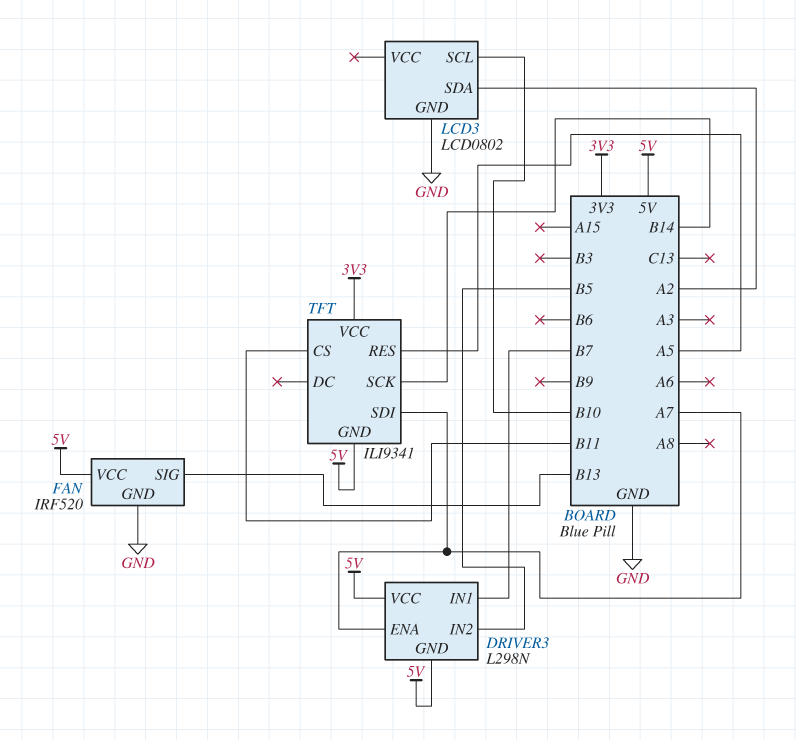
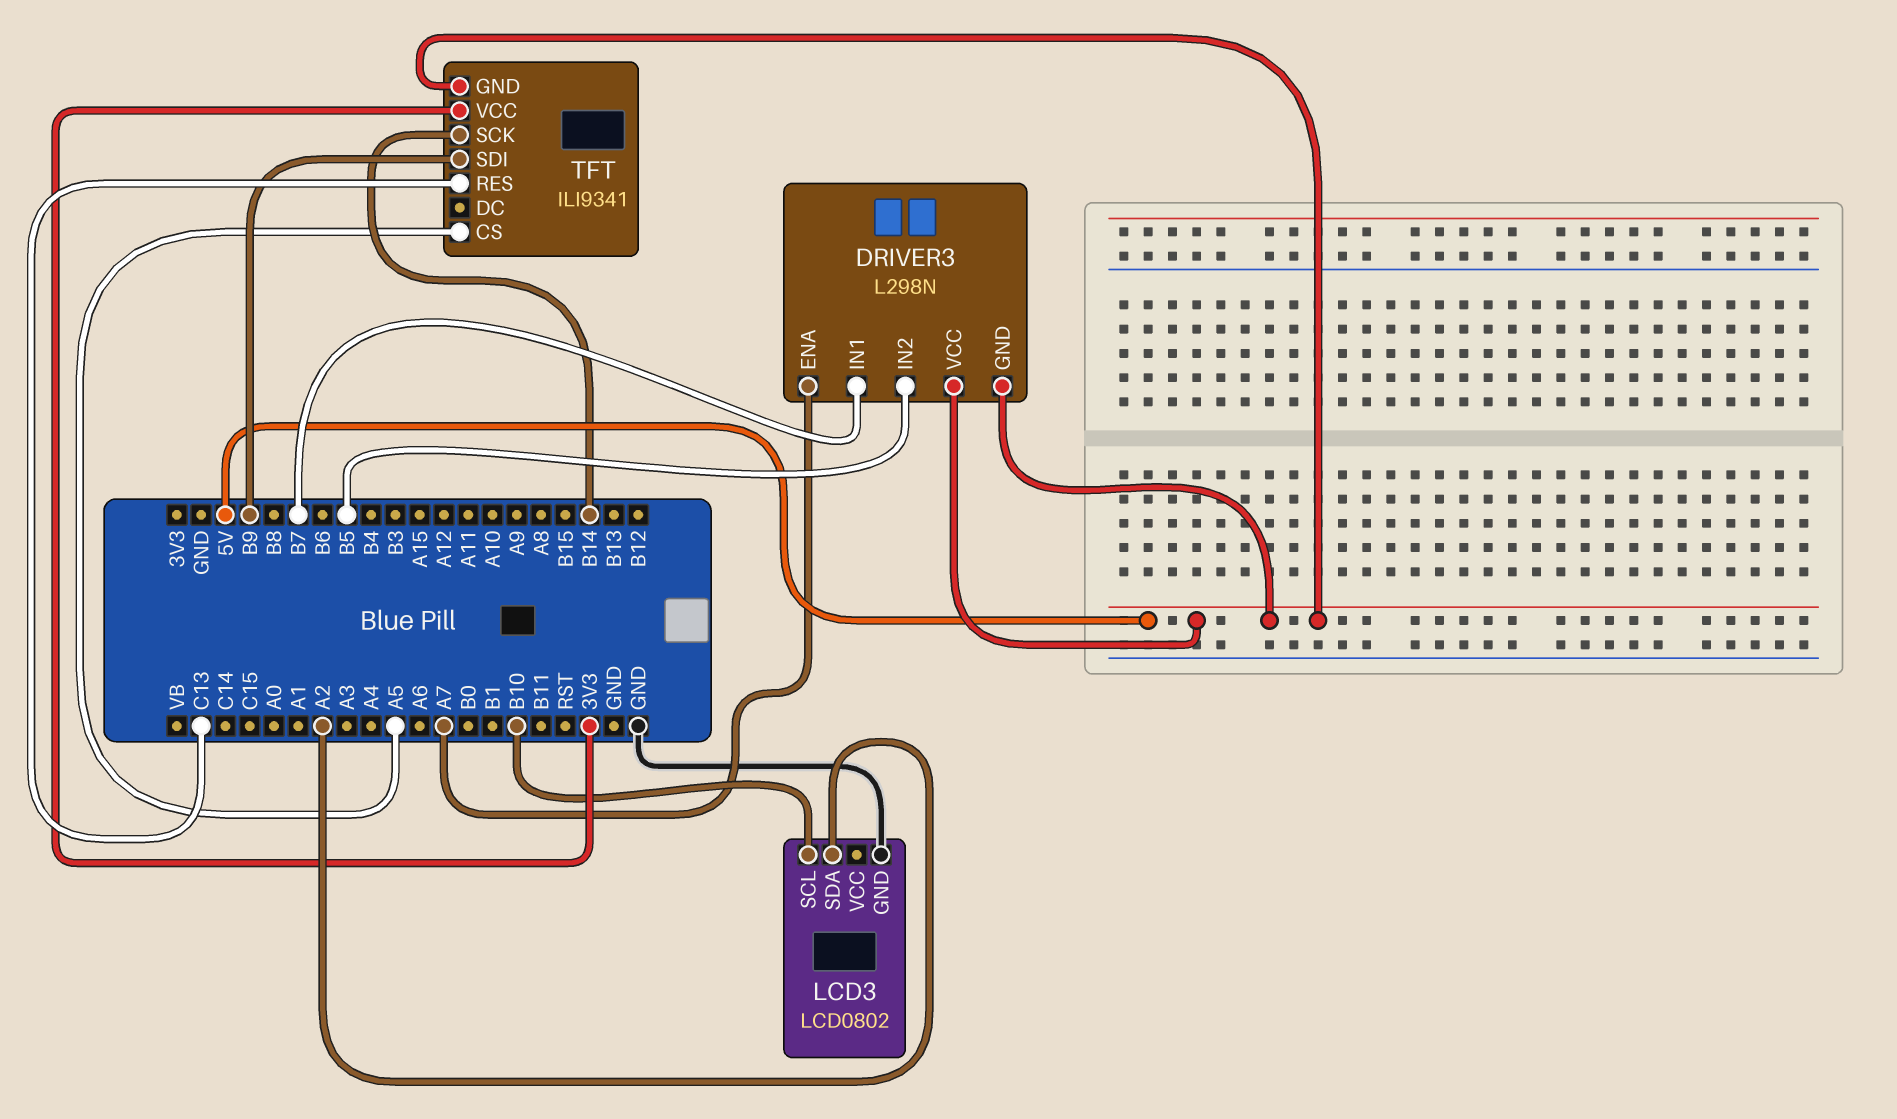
FAN: IRF520 -> none
FAN pin GND: GND -> none
FAN pin SIG: B13 -> none
FAN pin VCC: 5V -> none
TFT pin CS: B11 -> A5
TFT pin RES: A5 -> C13
TFT pin SDI: A7 -> B9

